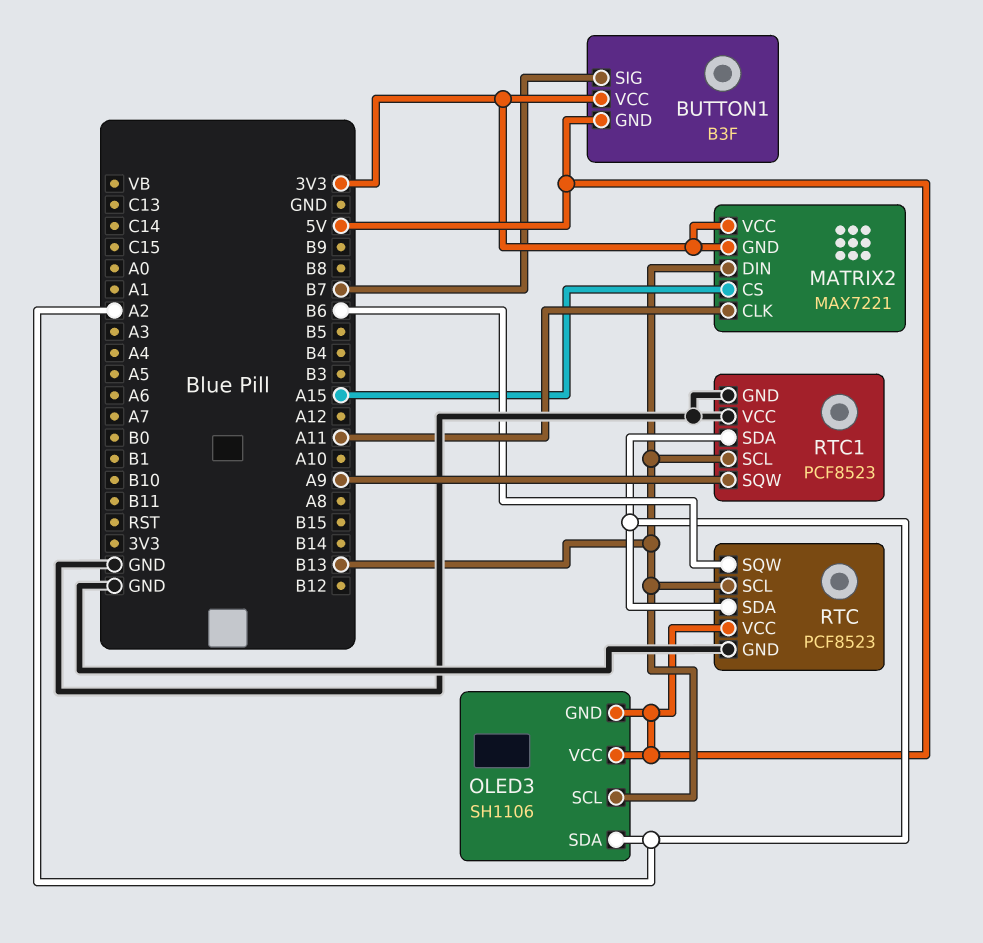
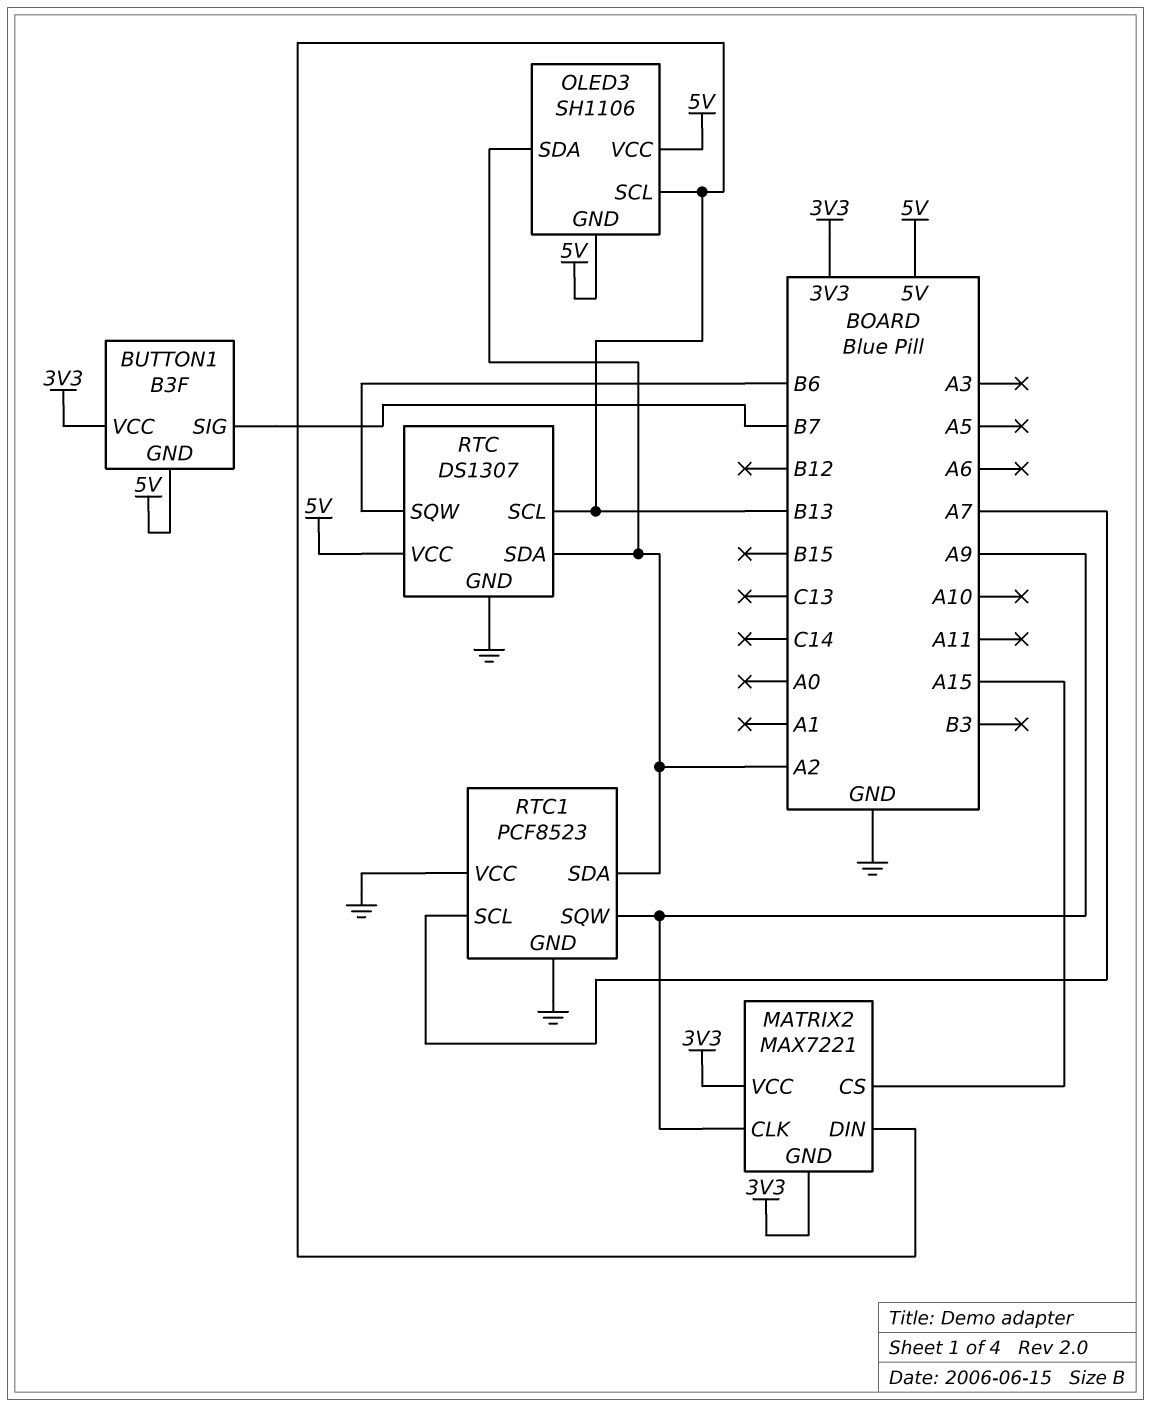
MATRIX2 pin CLK: A11 -> A9
RTC: PCF8523 -> DS1307
RTC1 pin SCL: B13 -> A7

